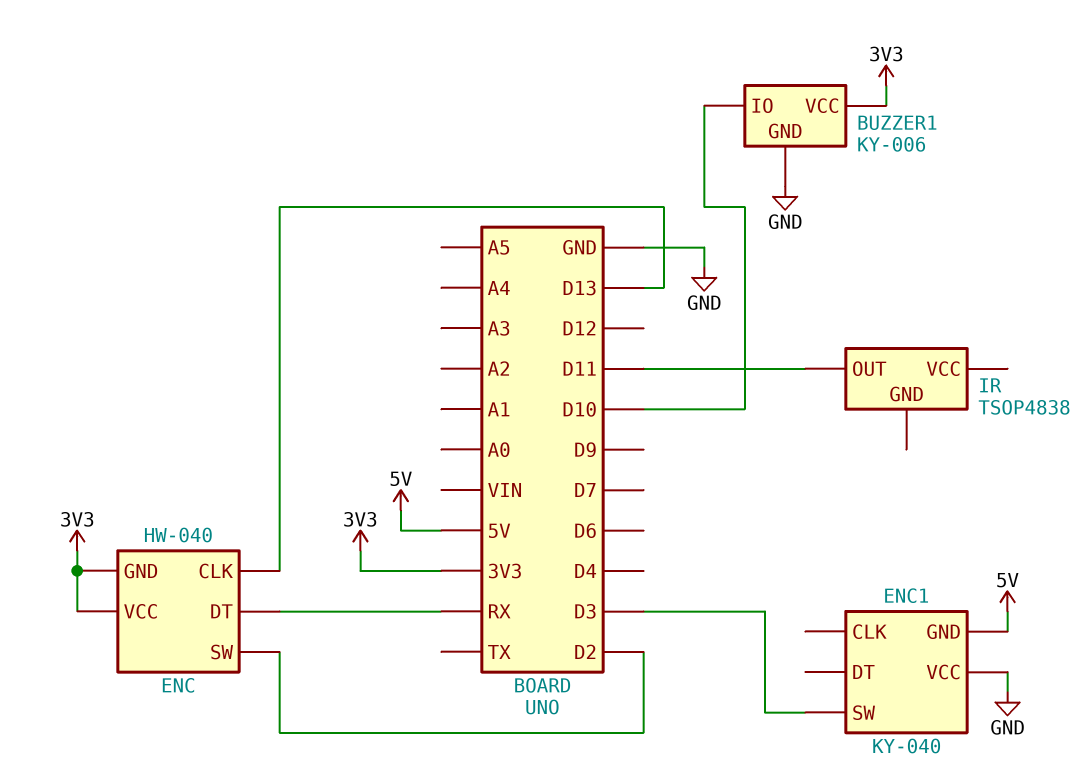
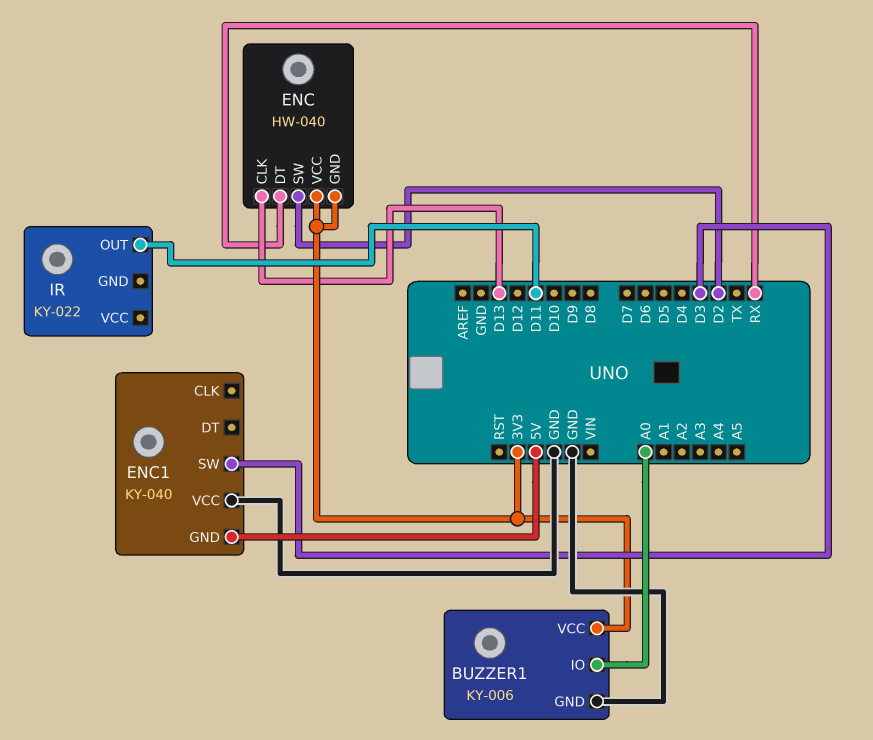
BUZZER1 pin IO: D10 -> A0
IR: TSOP4838 -> KY-022

